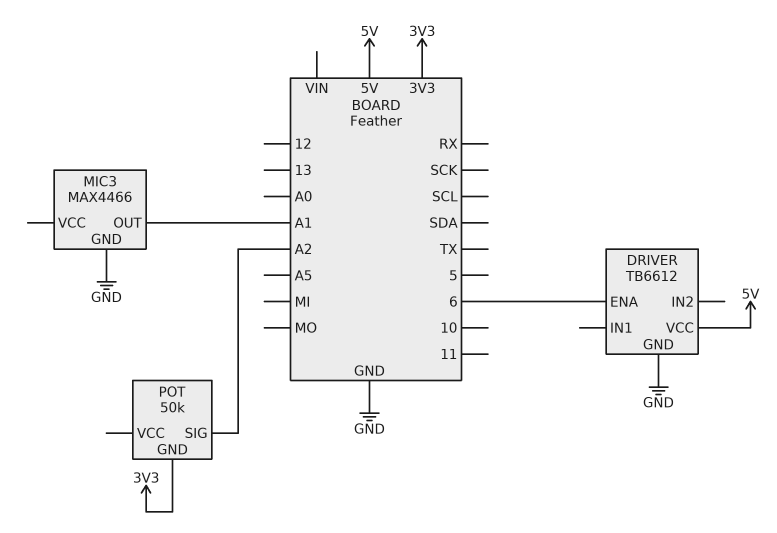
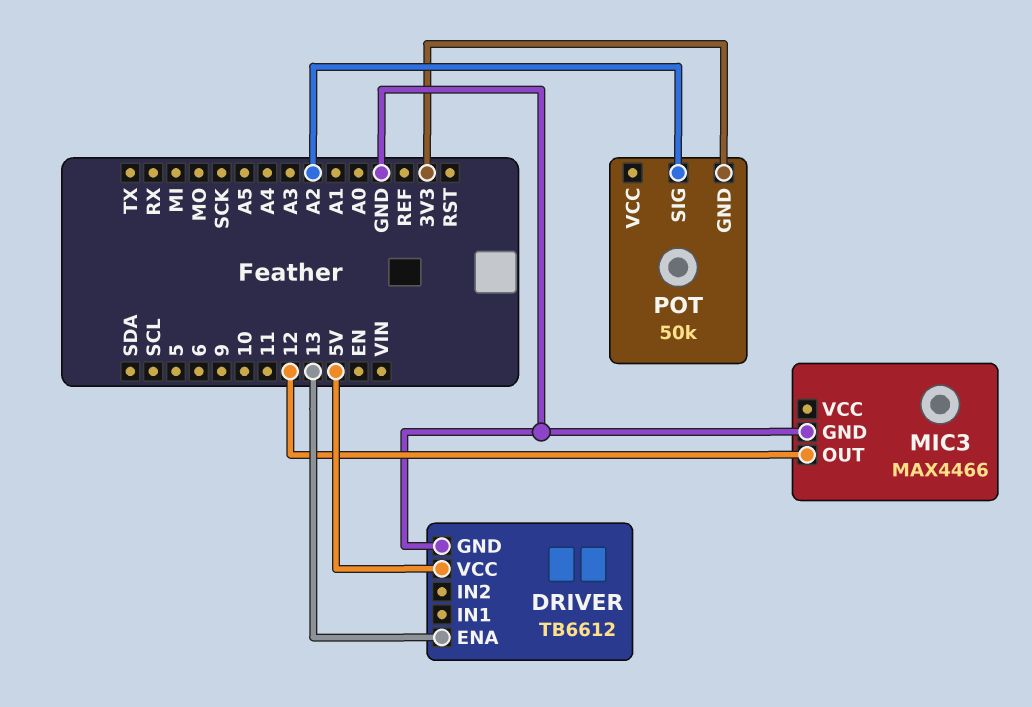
DRIVER pin ENA: 6 -> 13
MIC3 pin OUT: A1 -> 12

